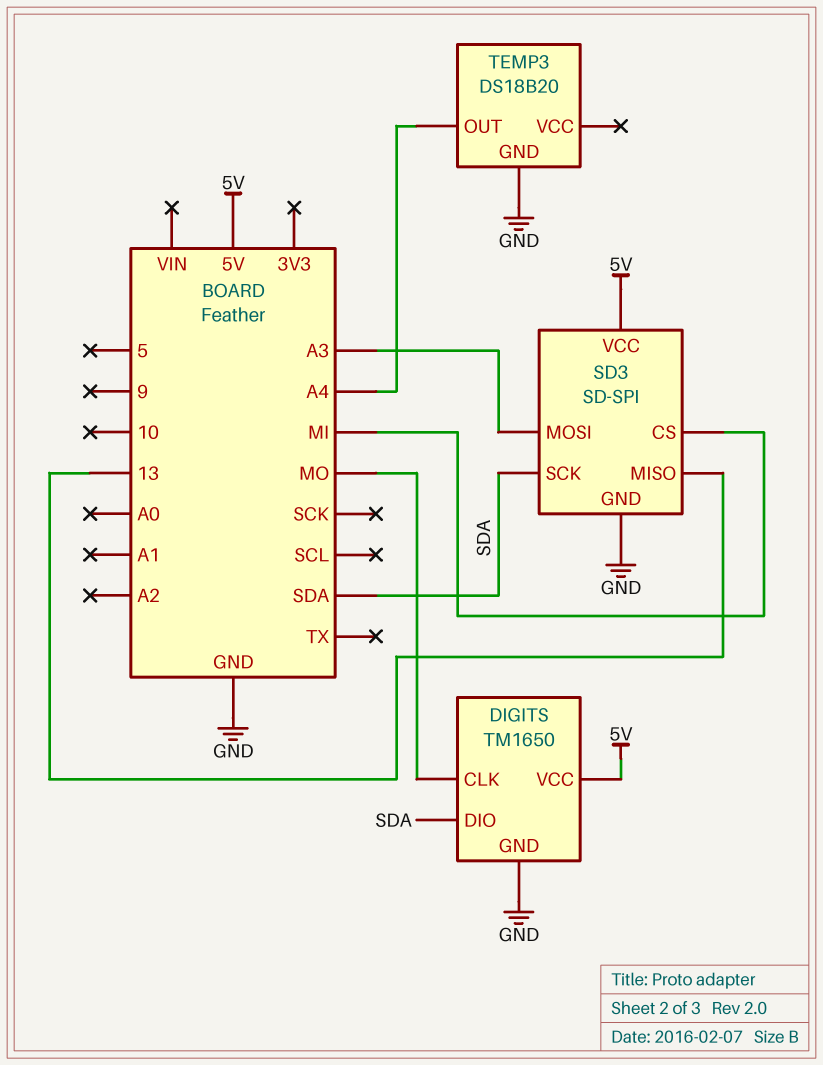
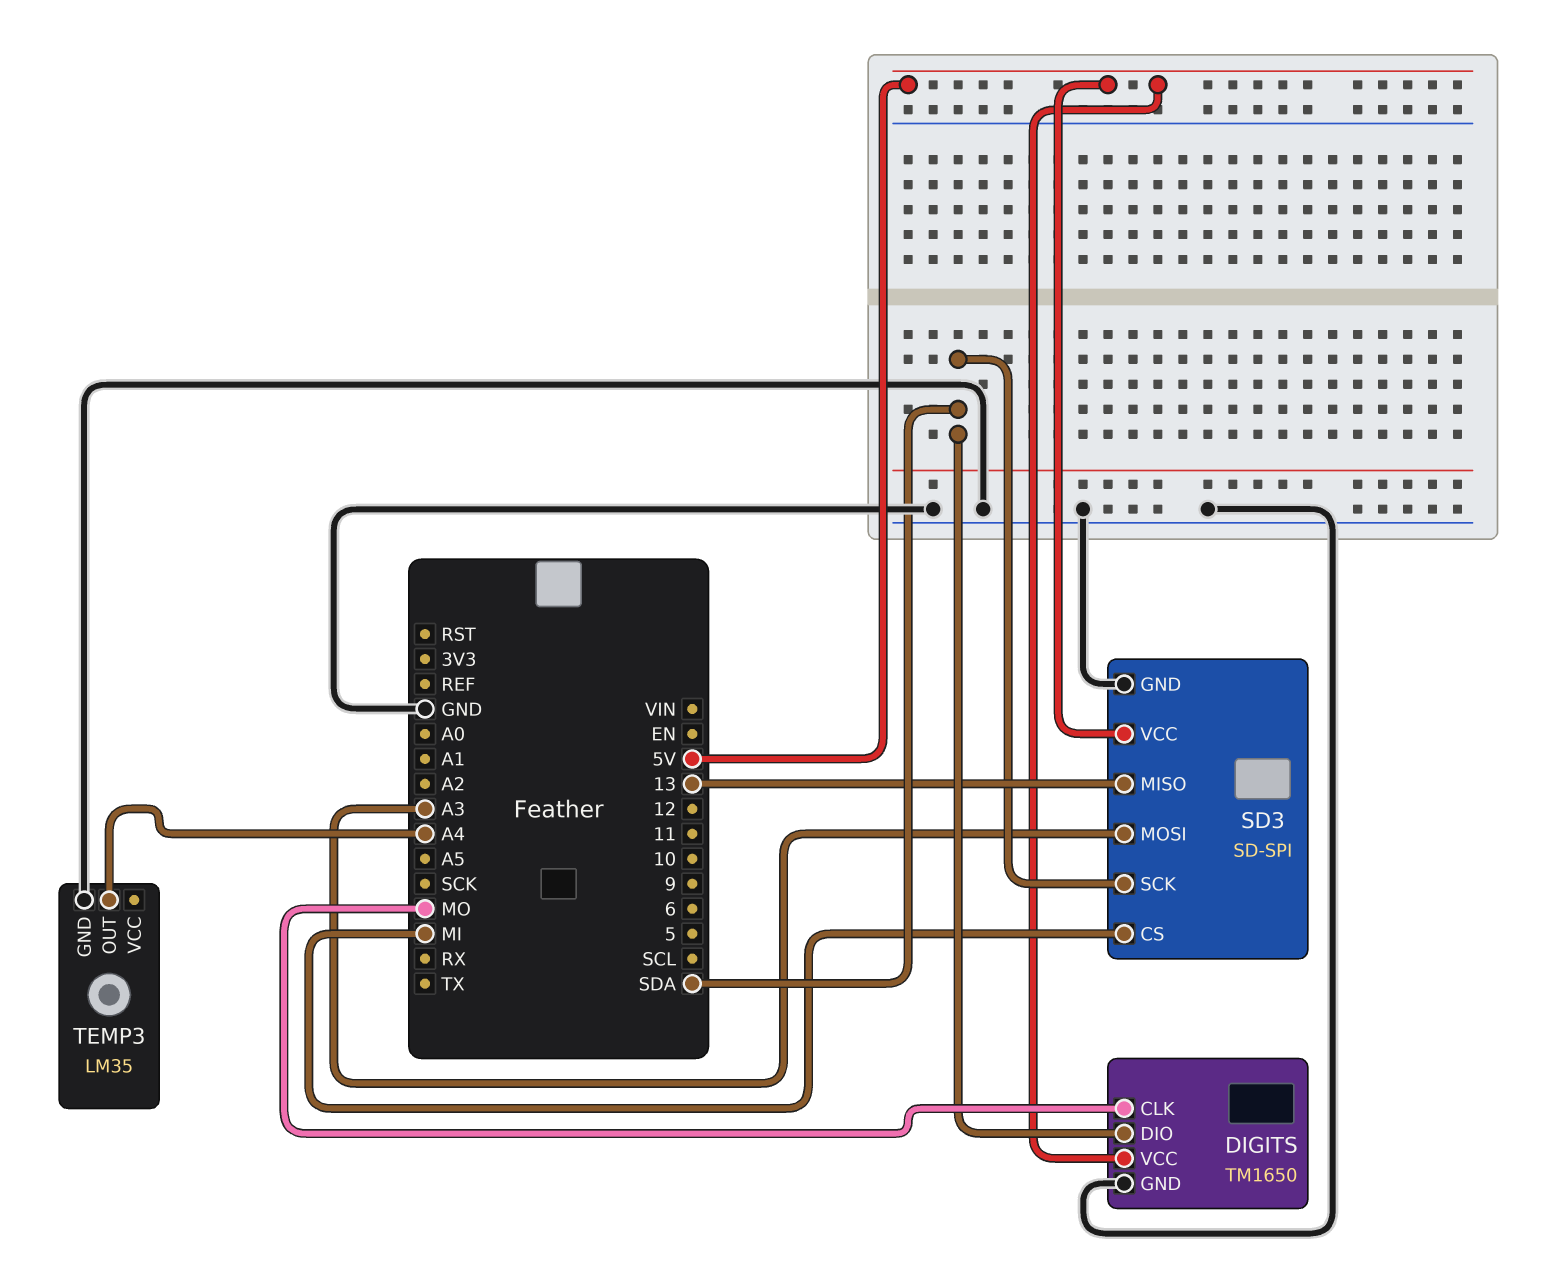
TEMP3: DS18B20 -> LM35

